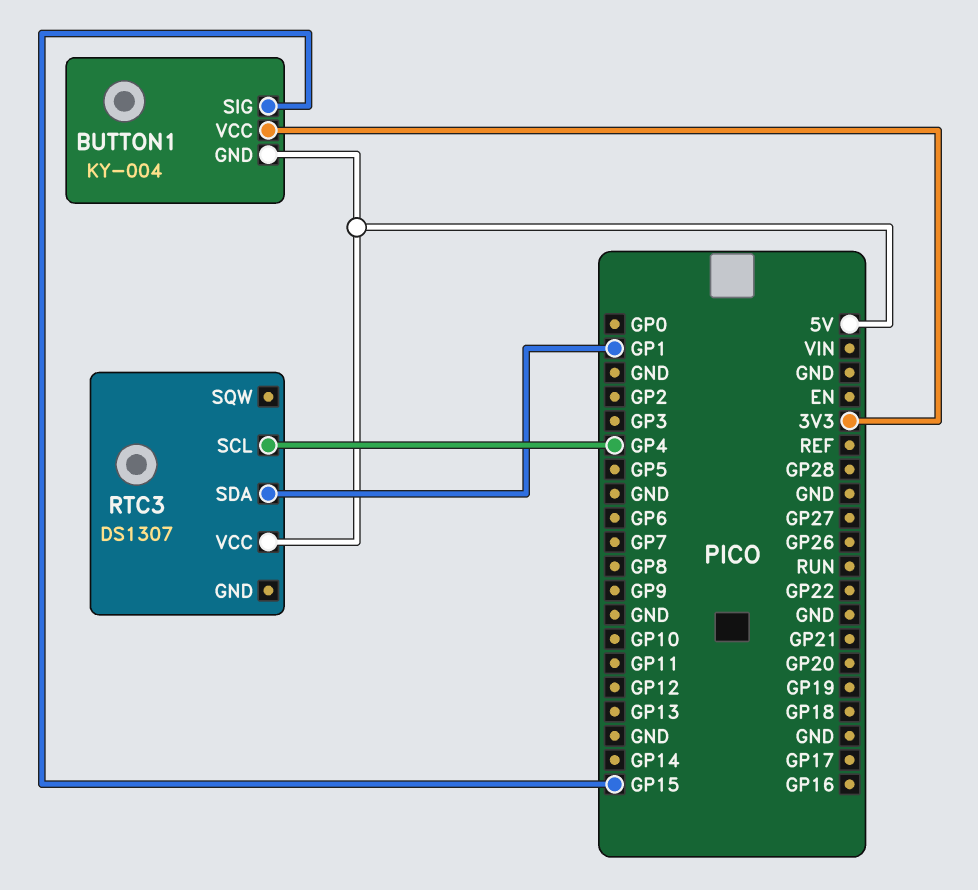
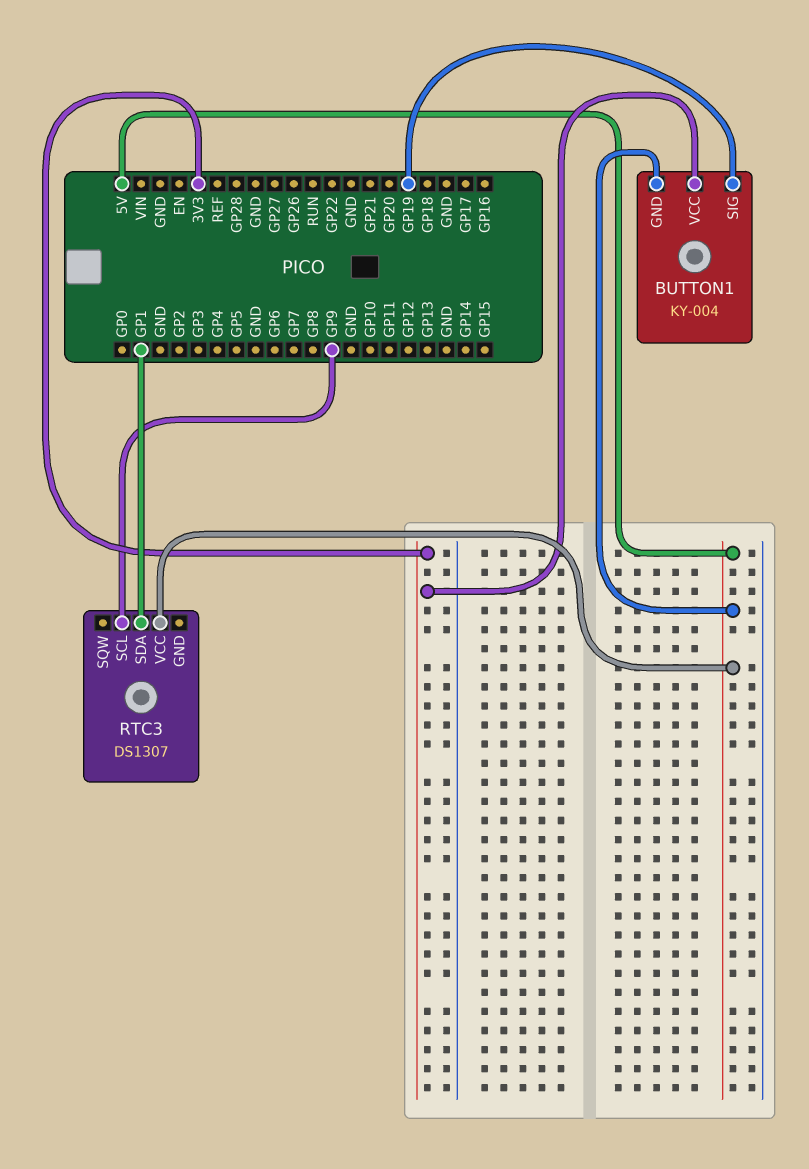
BUTTON1 pin SIG: GP15 -> GP19
RTC3 pin SCL: GP4 -> GP9

